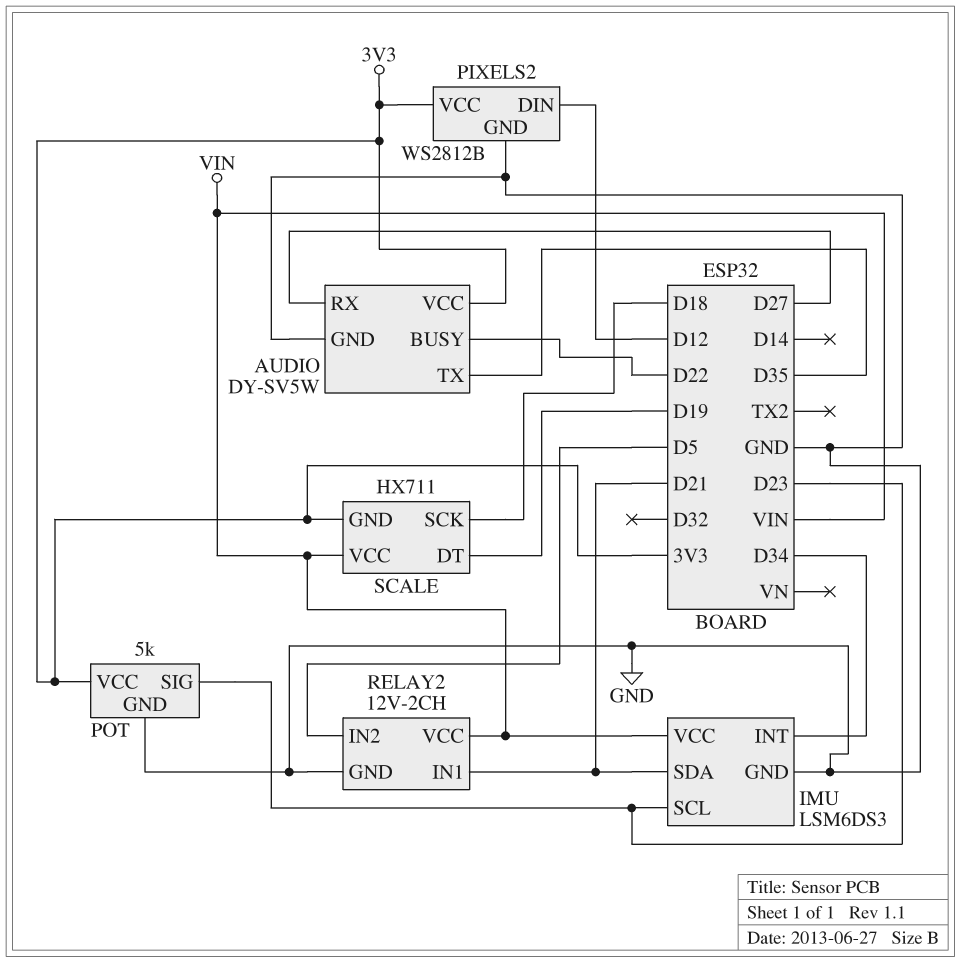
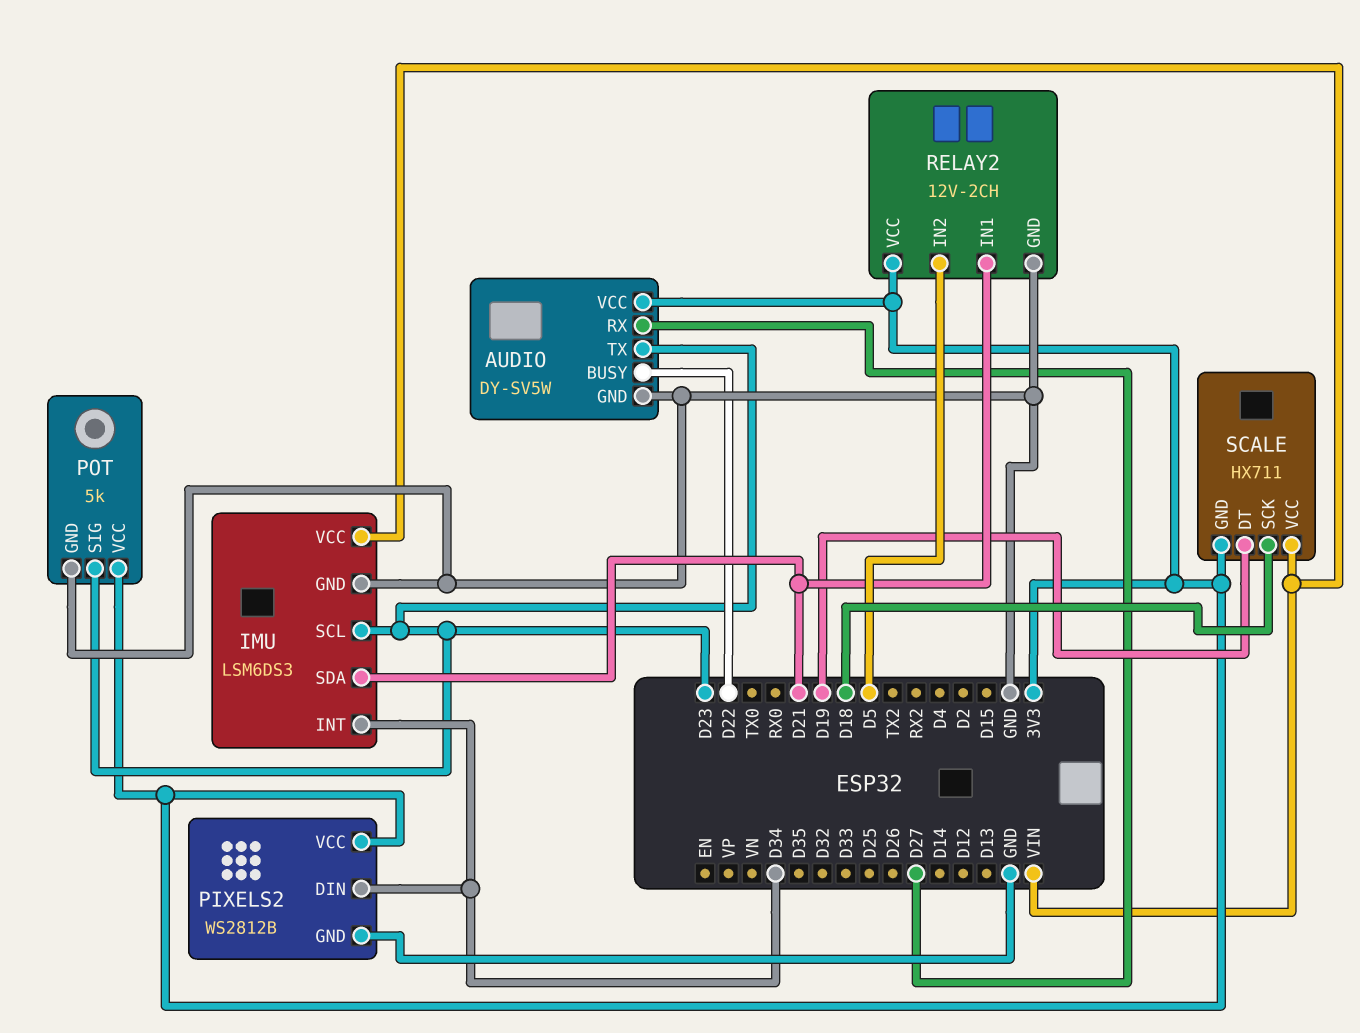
AUDIO pin TX: D35 -> D23
PIXELS2 pin DIN: D12 -> D34
RELAY2 pin VCC: VIN -> 3V3

